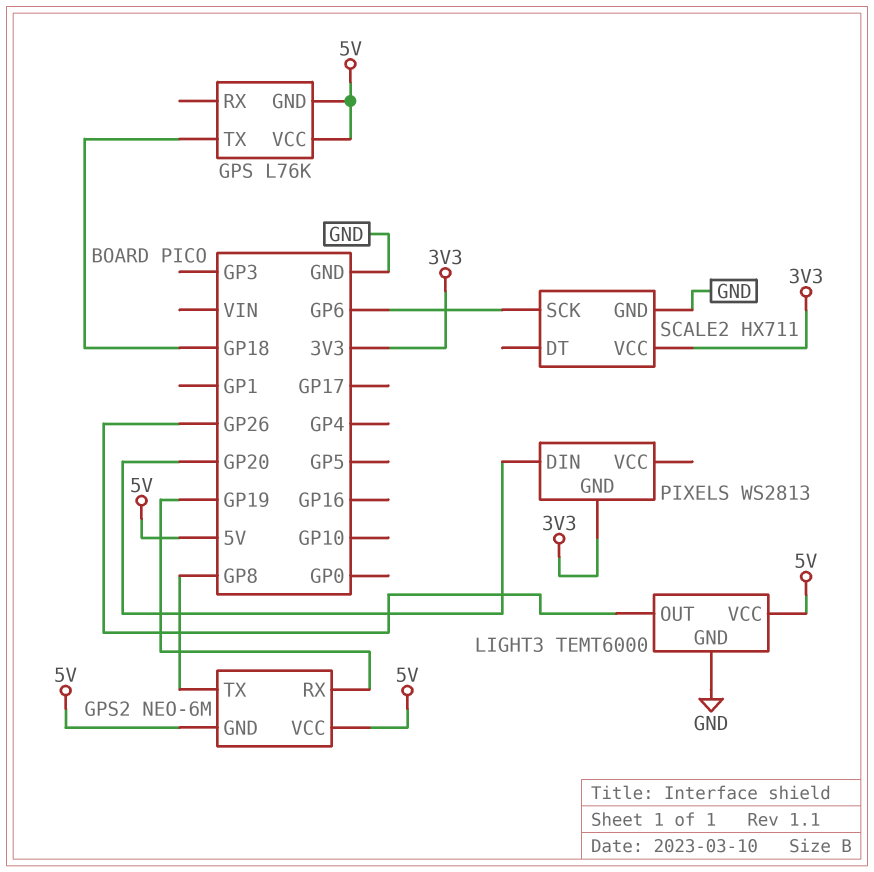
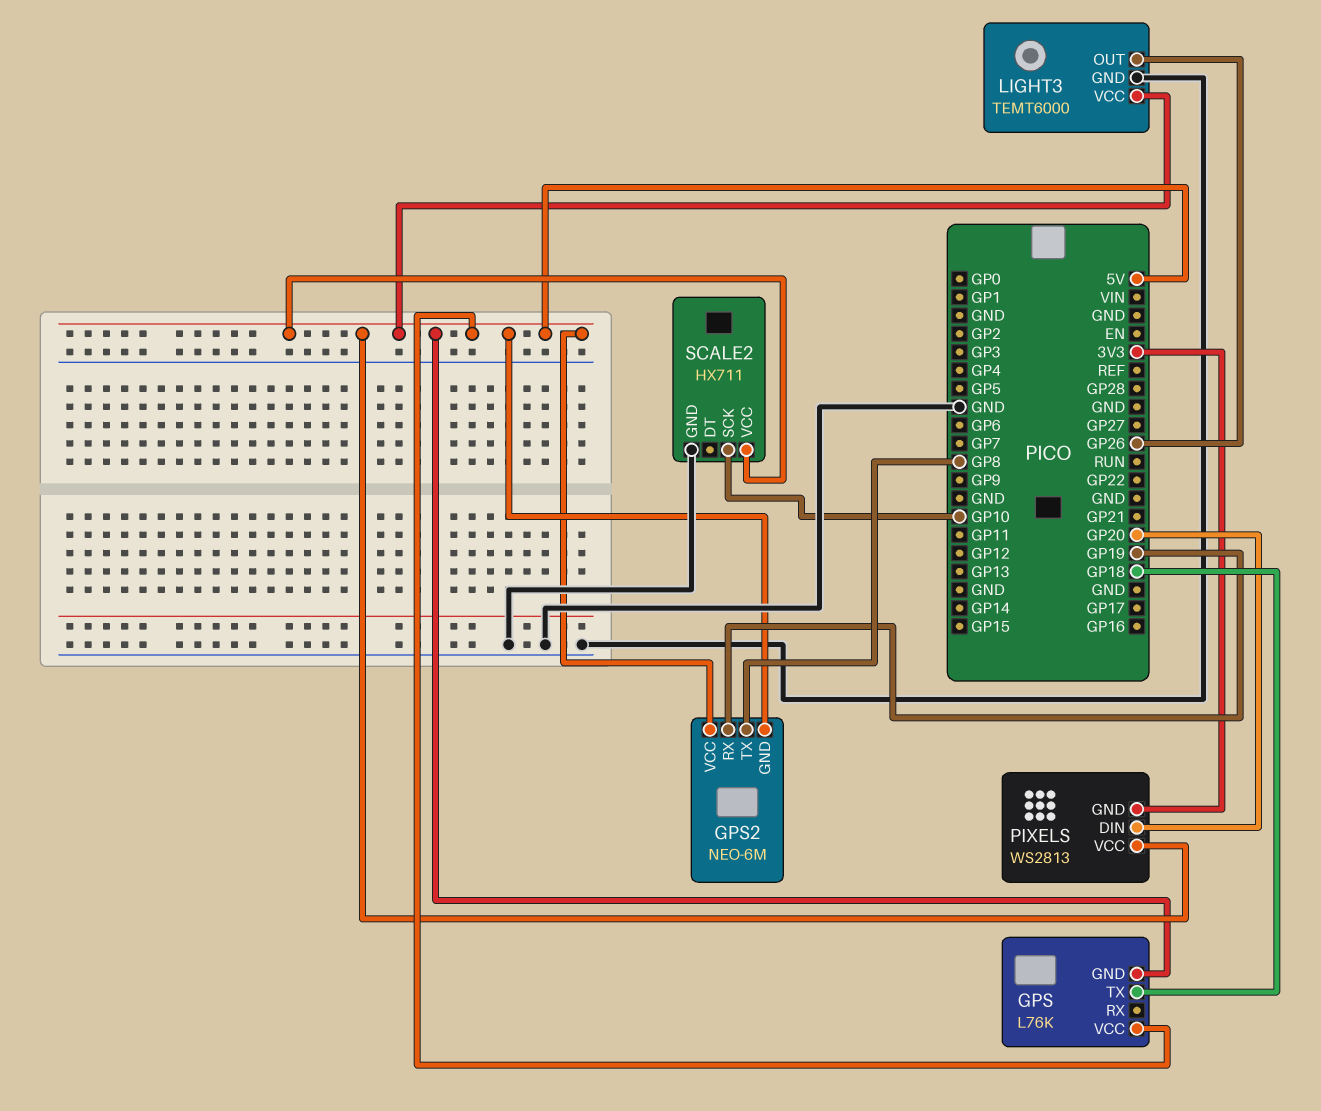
PIXELS pin VCC: none -> 5V
SCALE2 pin SCK: GP6 -> GP10
SCALE2 pin VCC: 3V3 -> 5V

